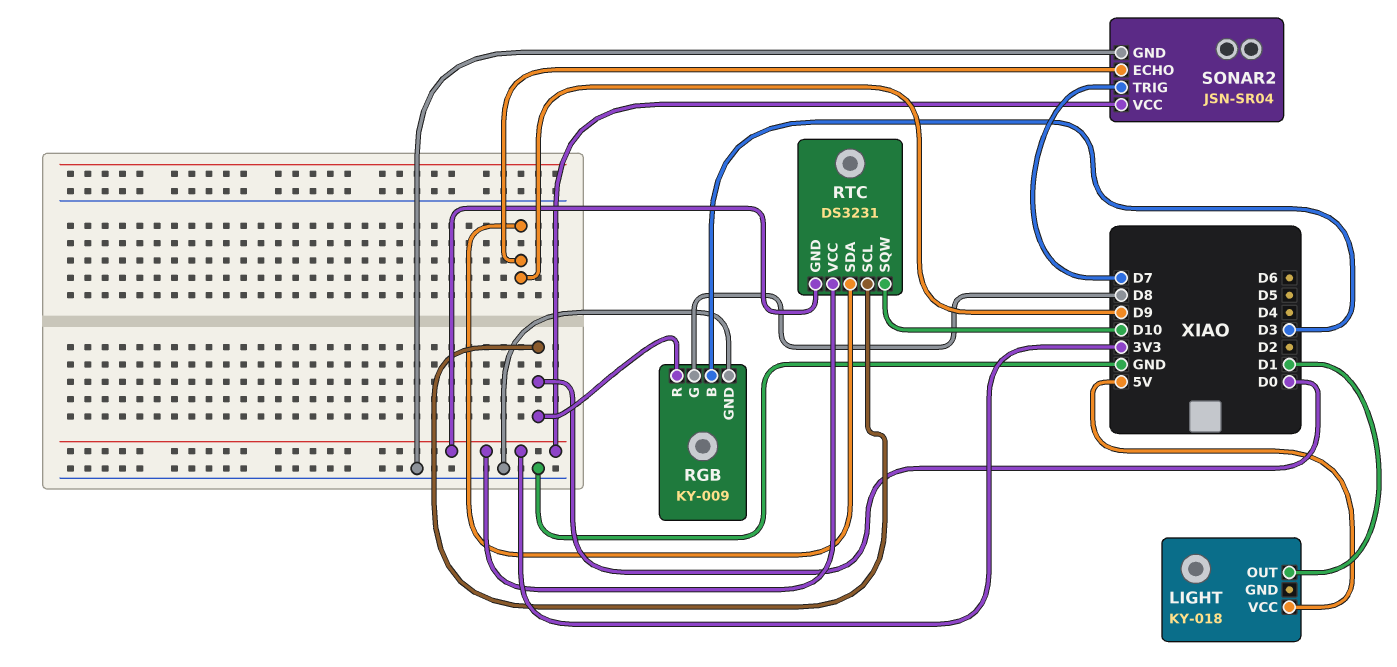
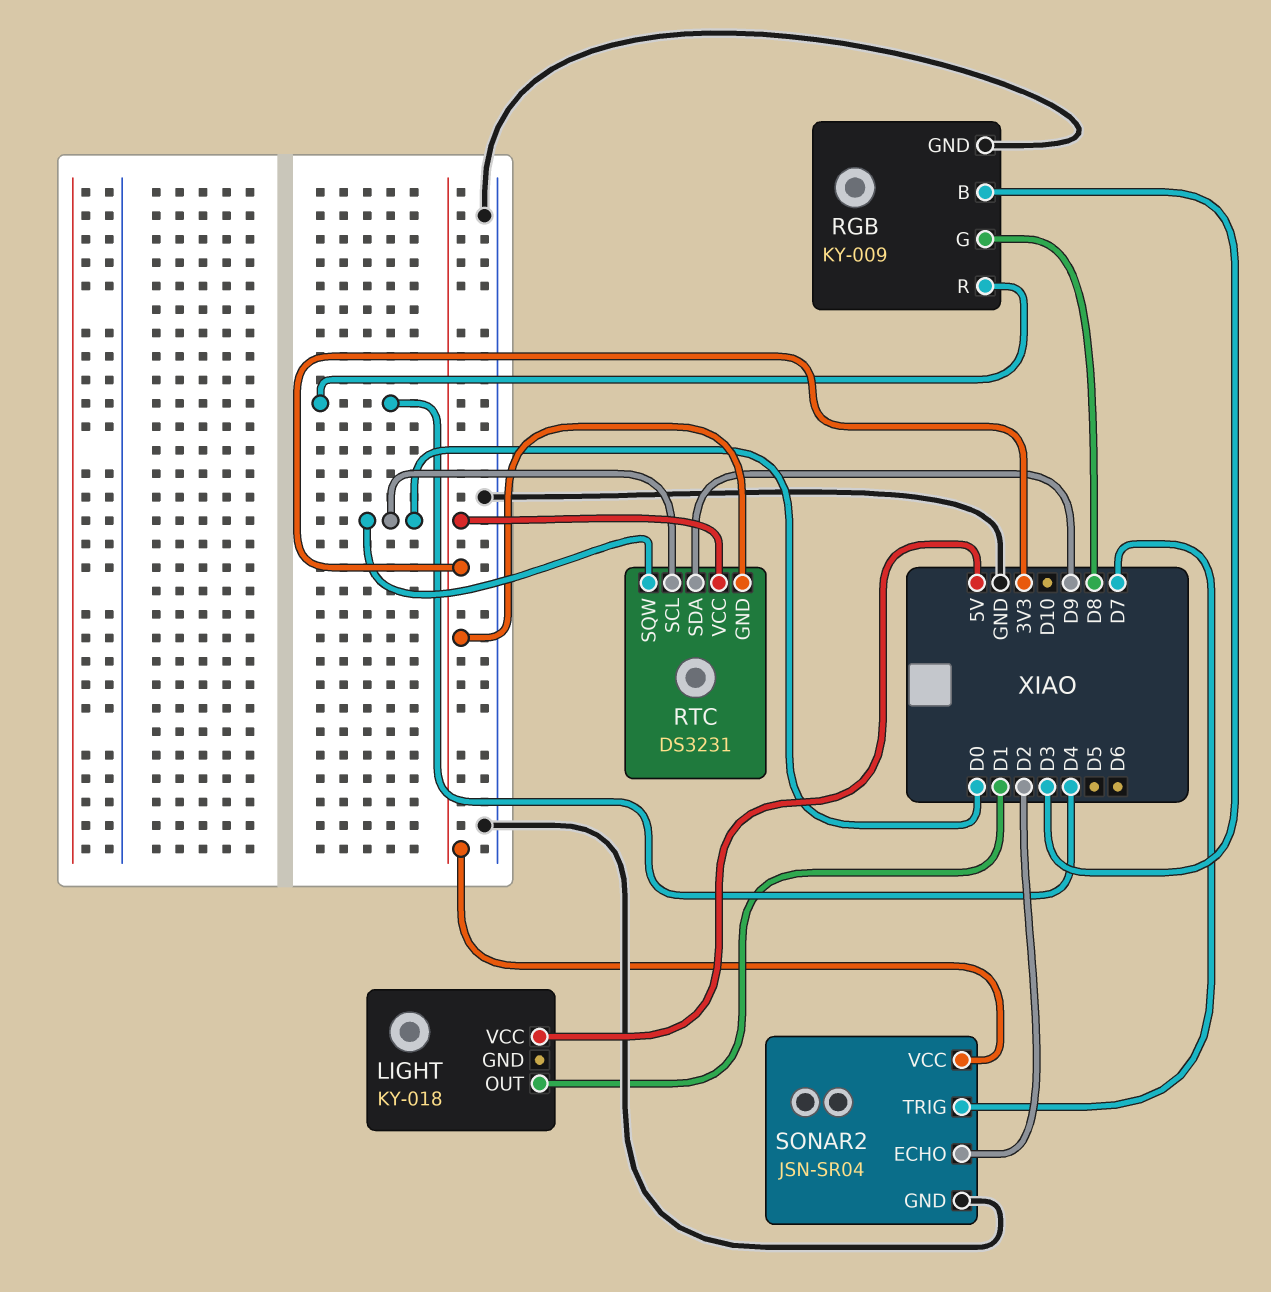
RGB pin R: D0 -> D4
RTC pin SQW: D10 -> D0
SONAR2 pin ECHO: D9 -> D2

